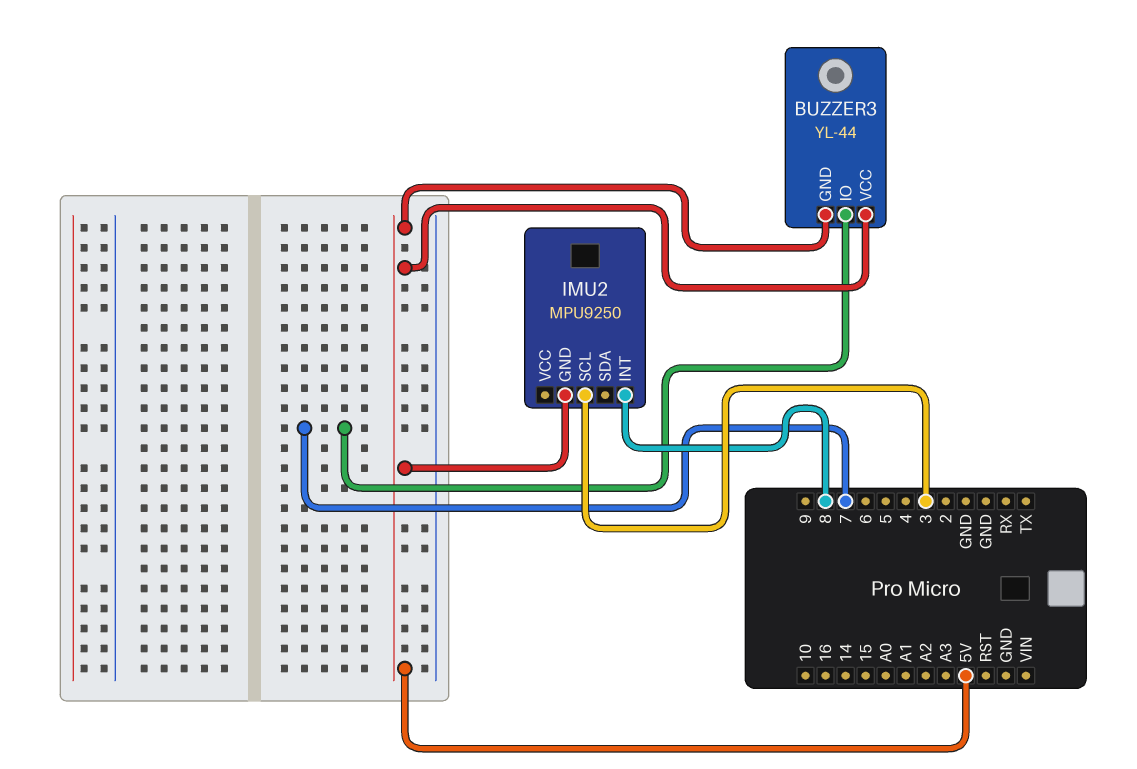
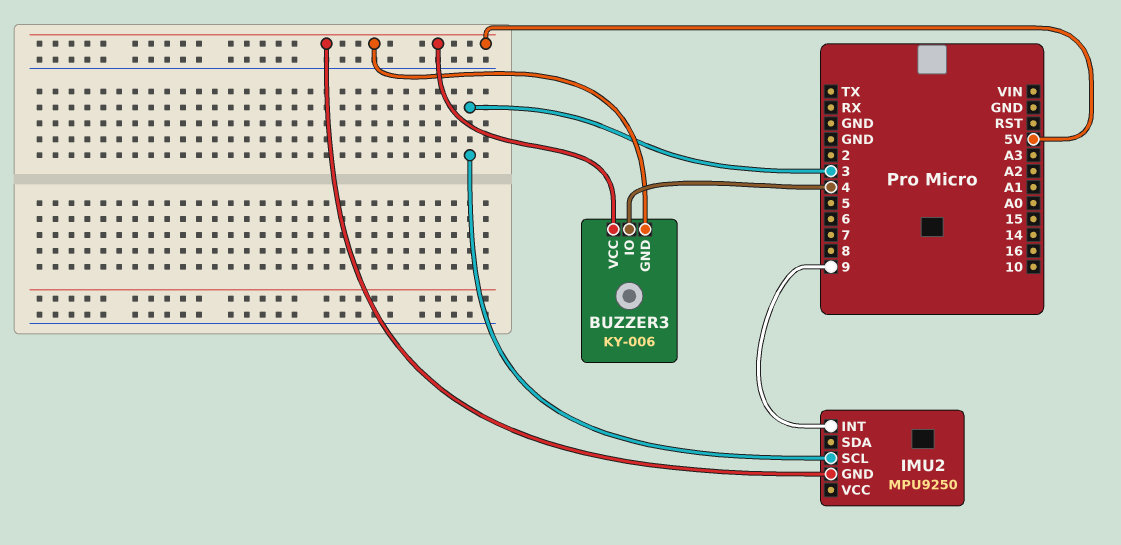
BUZZER3: YL-44 -> KY-006
BUZZER3 pin IO: 7 -> 4
IMU2 pin INT: 8 -> 9

